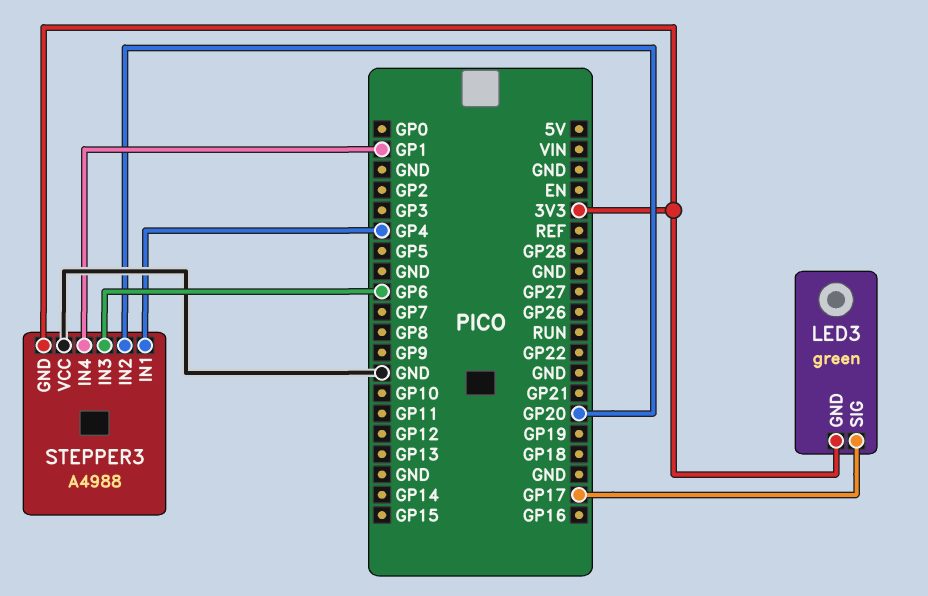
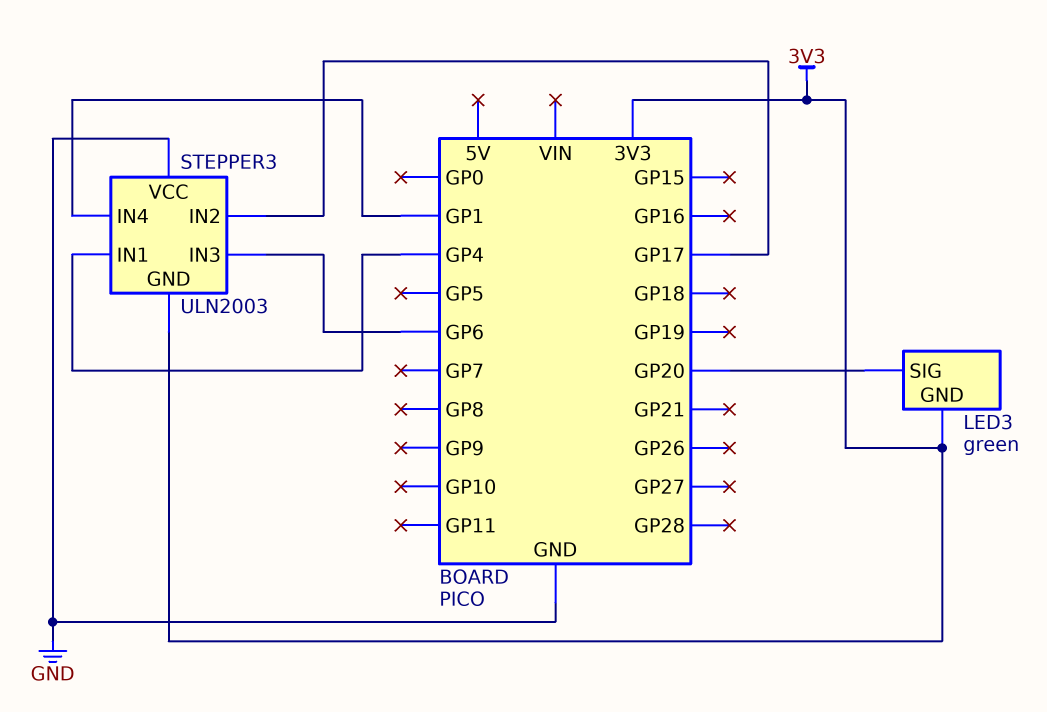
LED3 pin SIG: GP17 -> GP20
STEPPER3: A4988 -> ULN2003
STEPPER3 pin IN2: GP20 -> GP17

